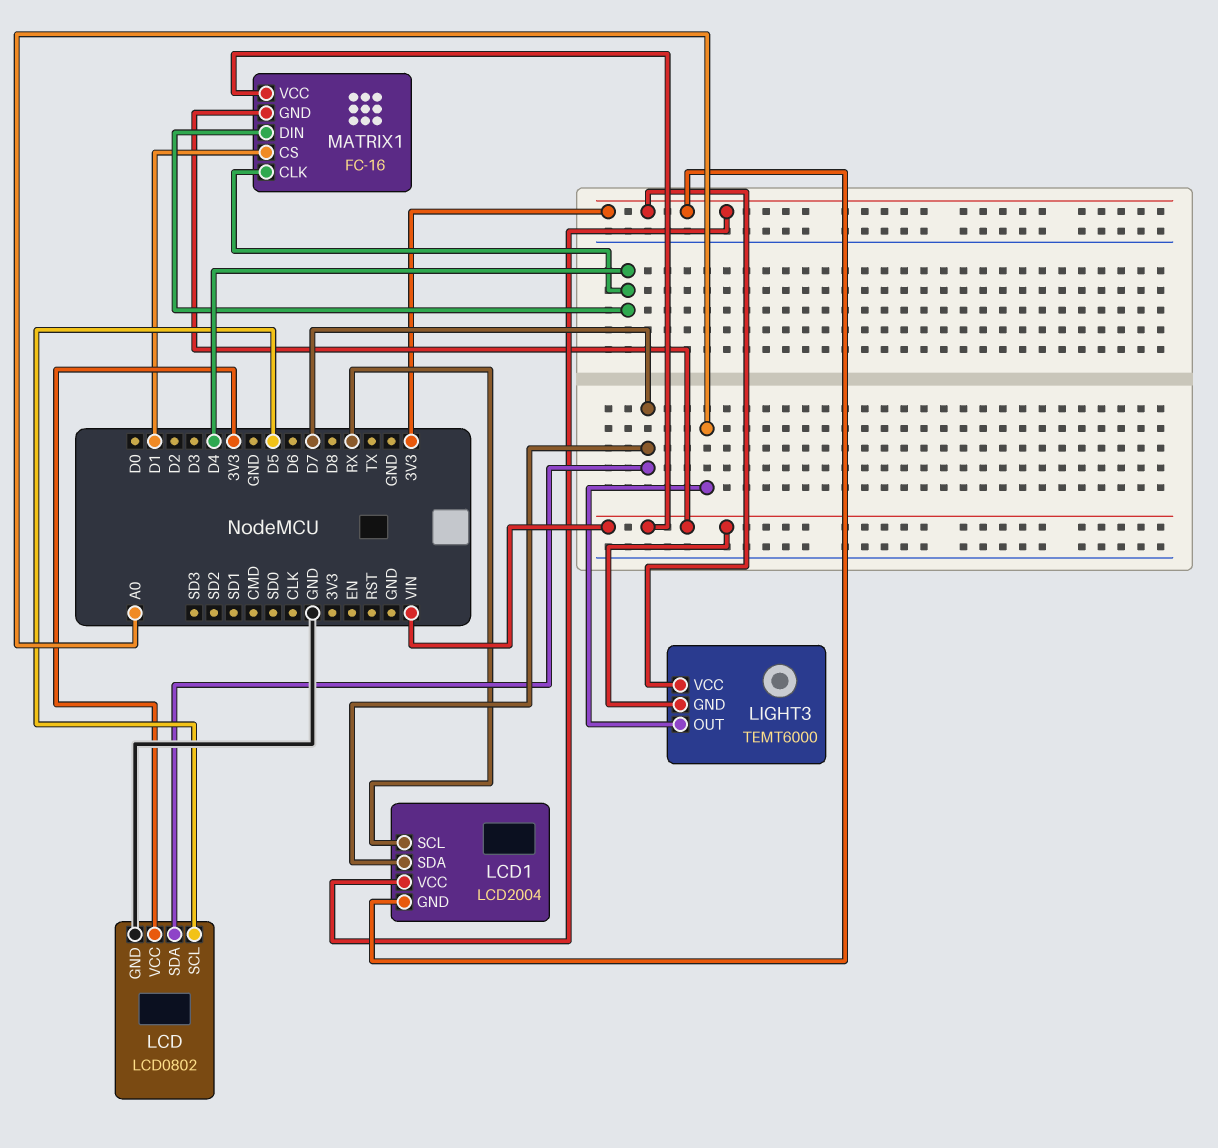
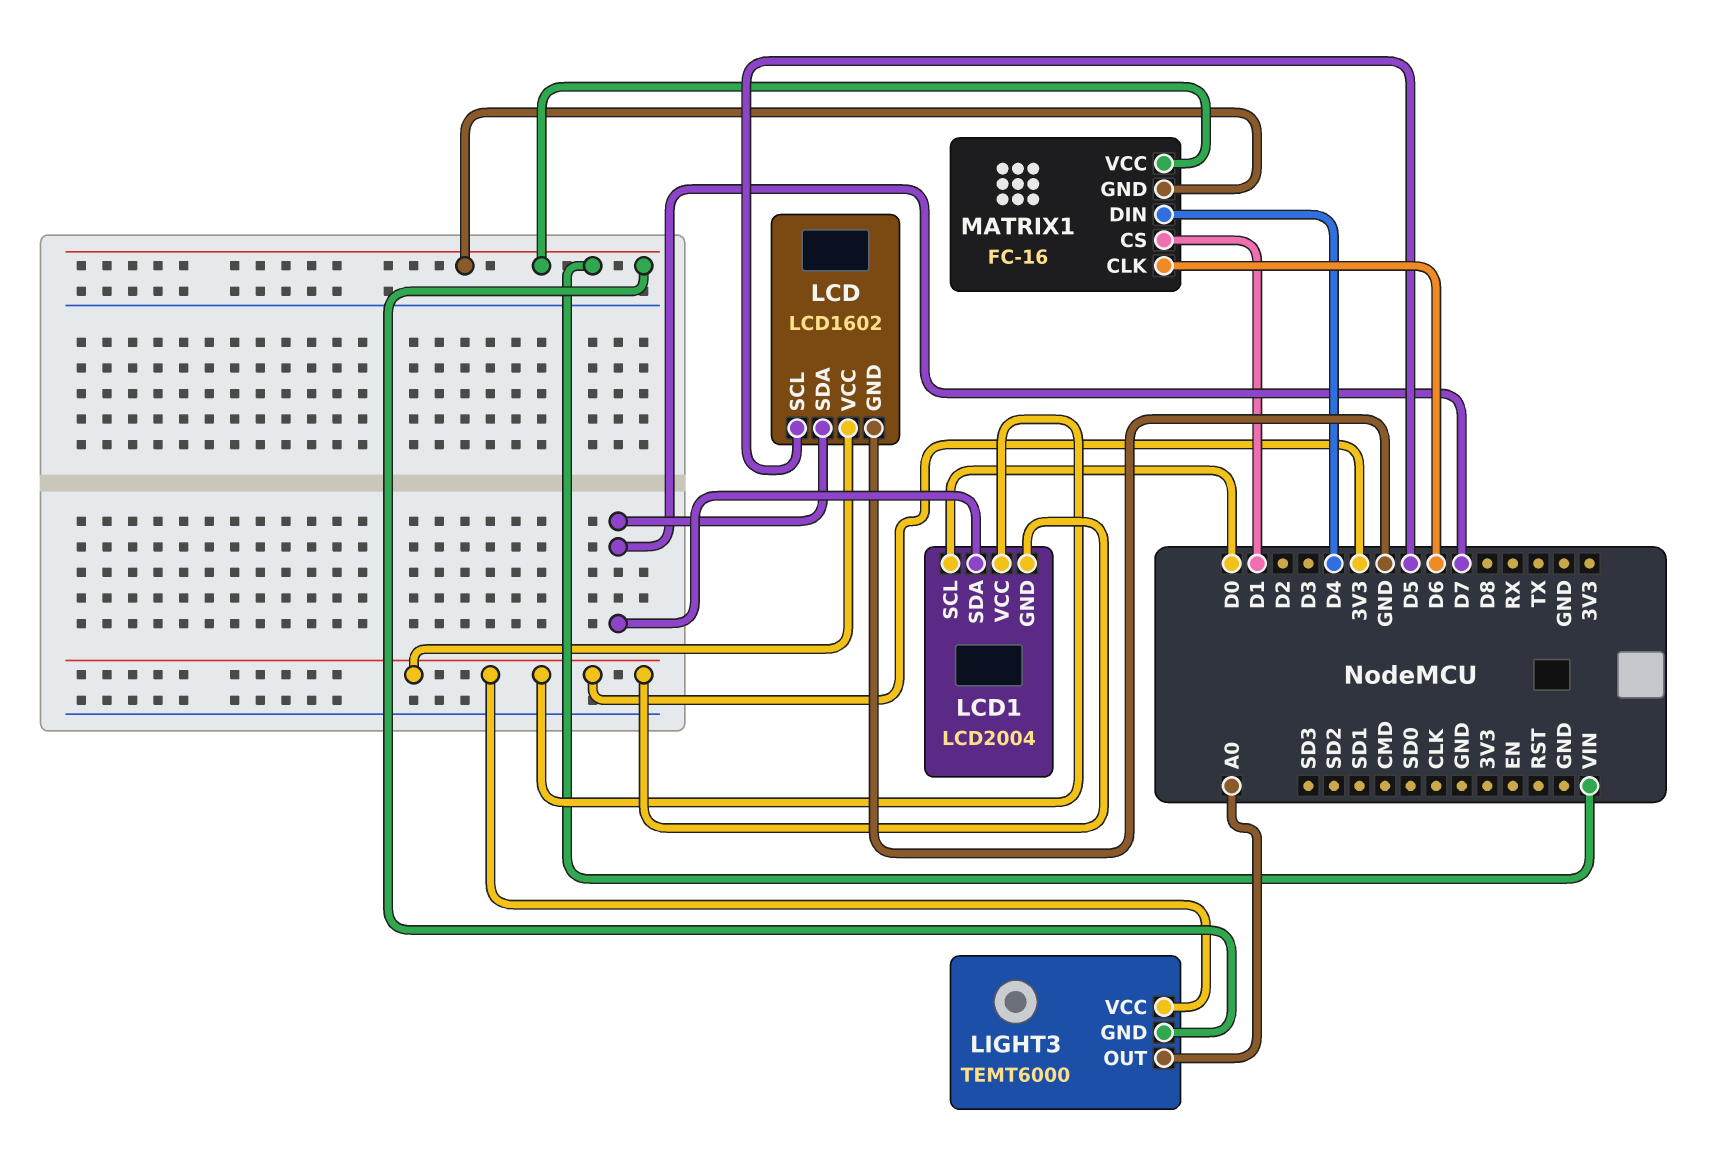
LCD: LCD0802 -> LCD1602
LCD1 pin SCL: RX -> D0
MATRIX1 pin CLK: D4 -> D6

